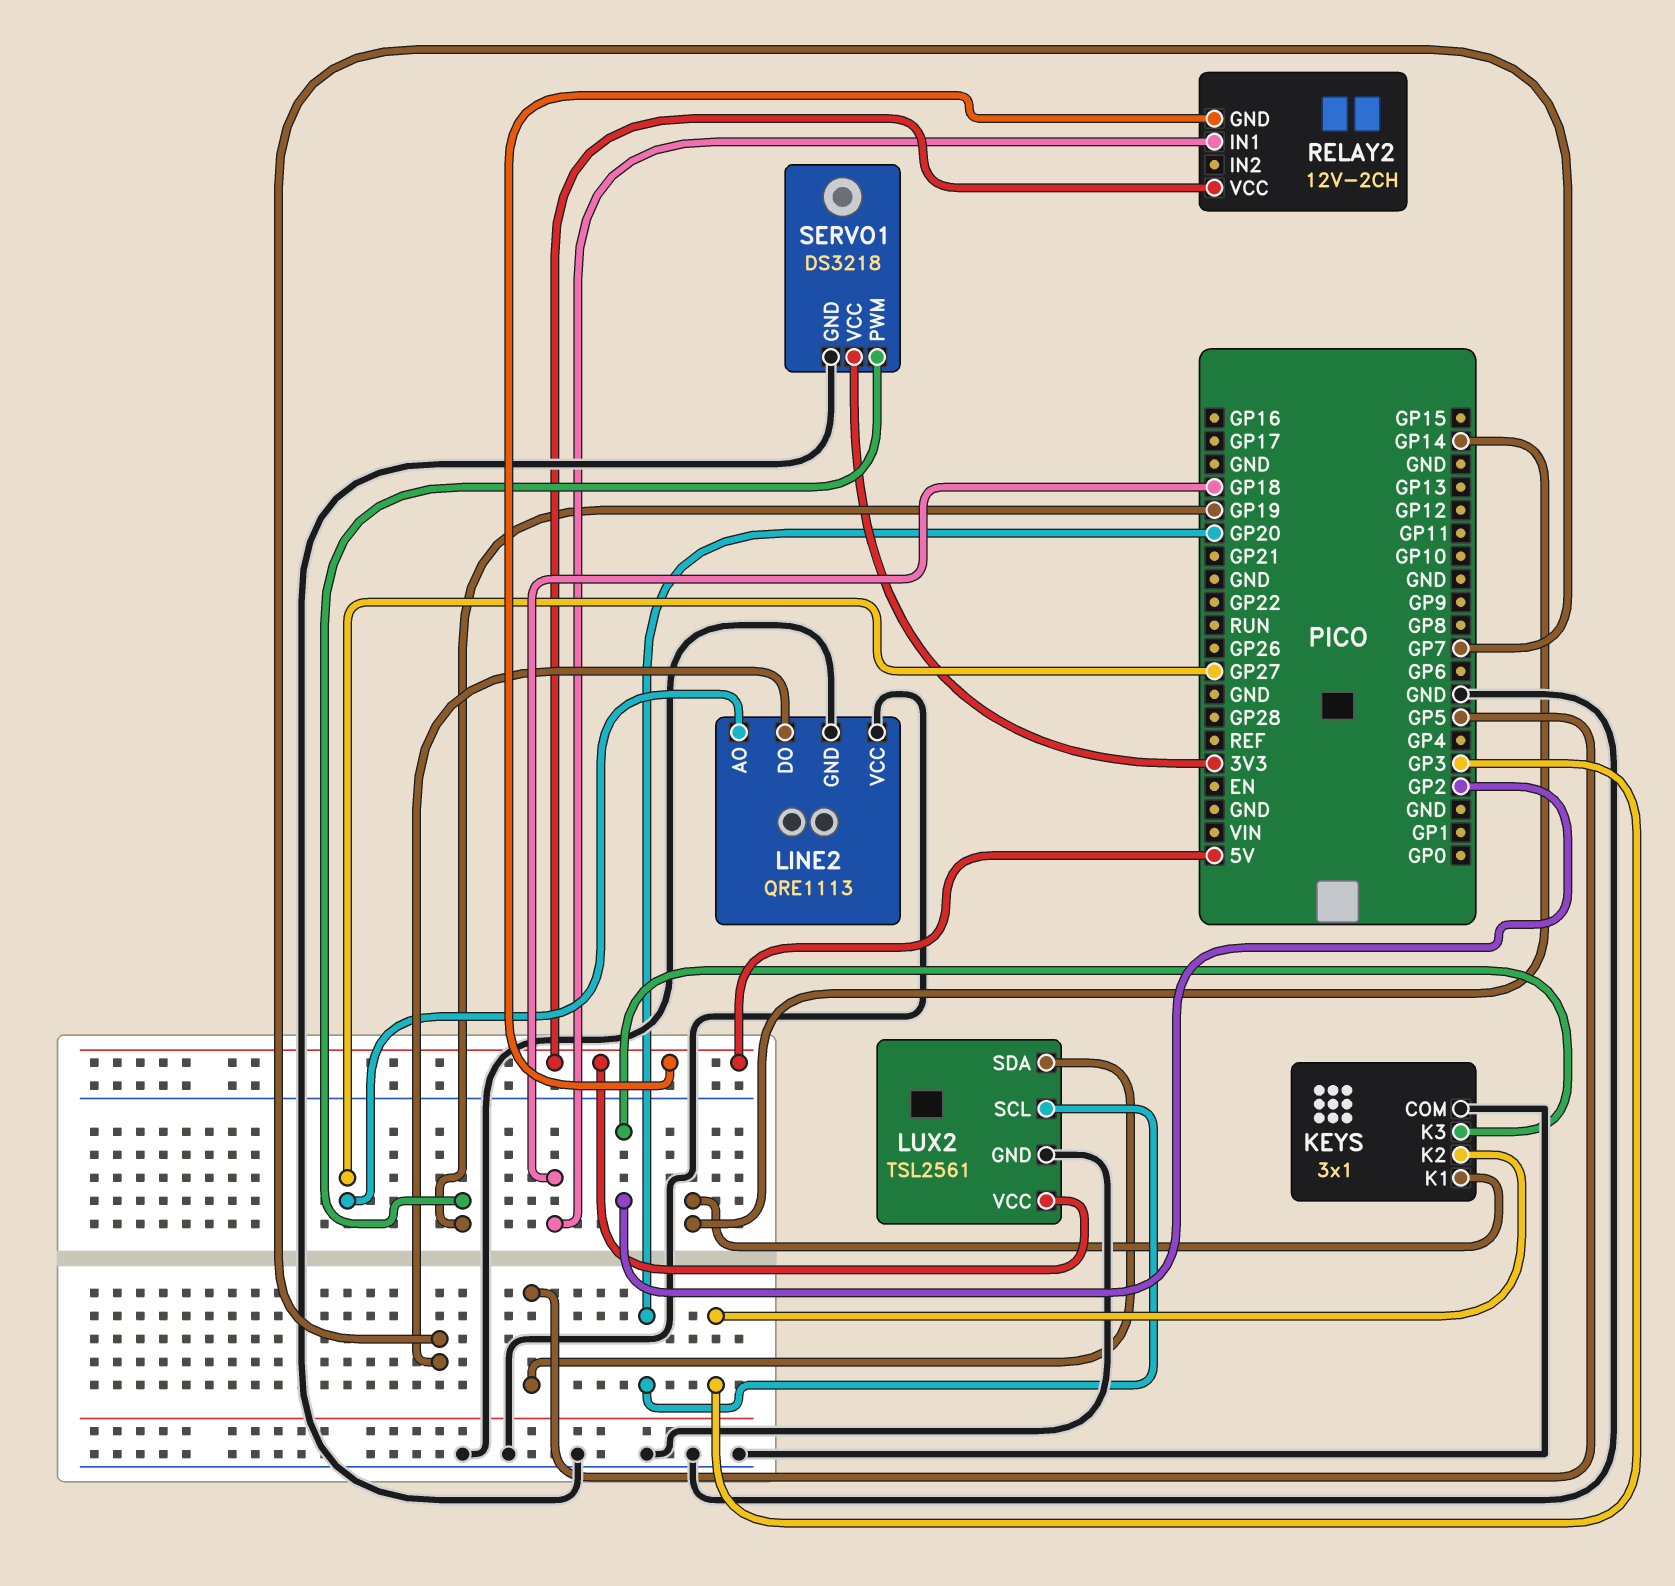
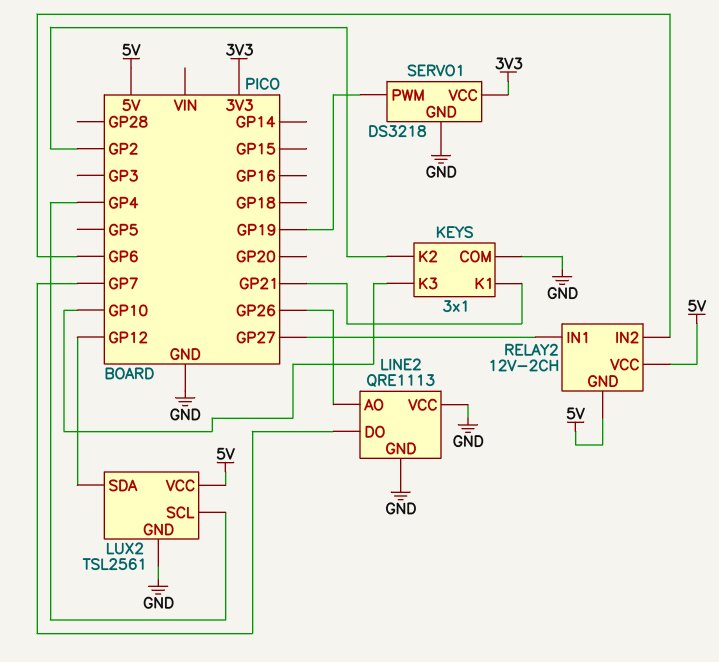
KEYS pin K1: GP14 -> GP21
KEYS pin K2: GP3 -> GP2
KEYS pin K3: GP2 -> GP10
LINE2 pin AO: GP27 -> GP26
LUX2 pin SCL: GP20 -> GP4
LUX2 pin SDA: GP5 -> GP12
RELAY2 pin IN1: GP18 -> GP27
RELAY2 pin IN2: none -> GP6

